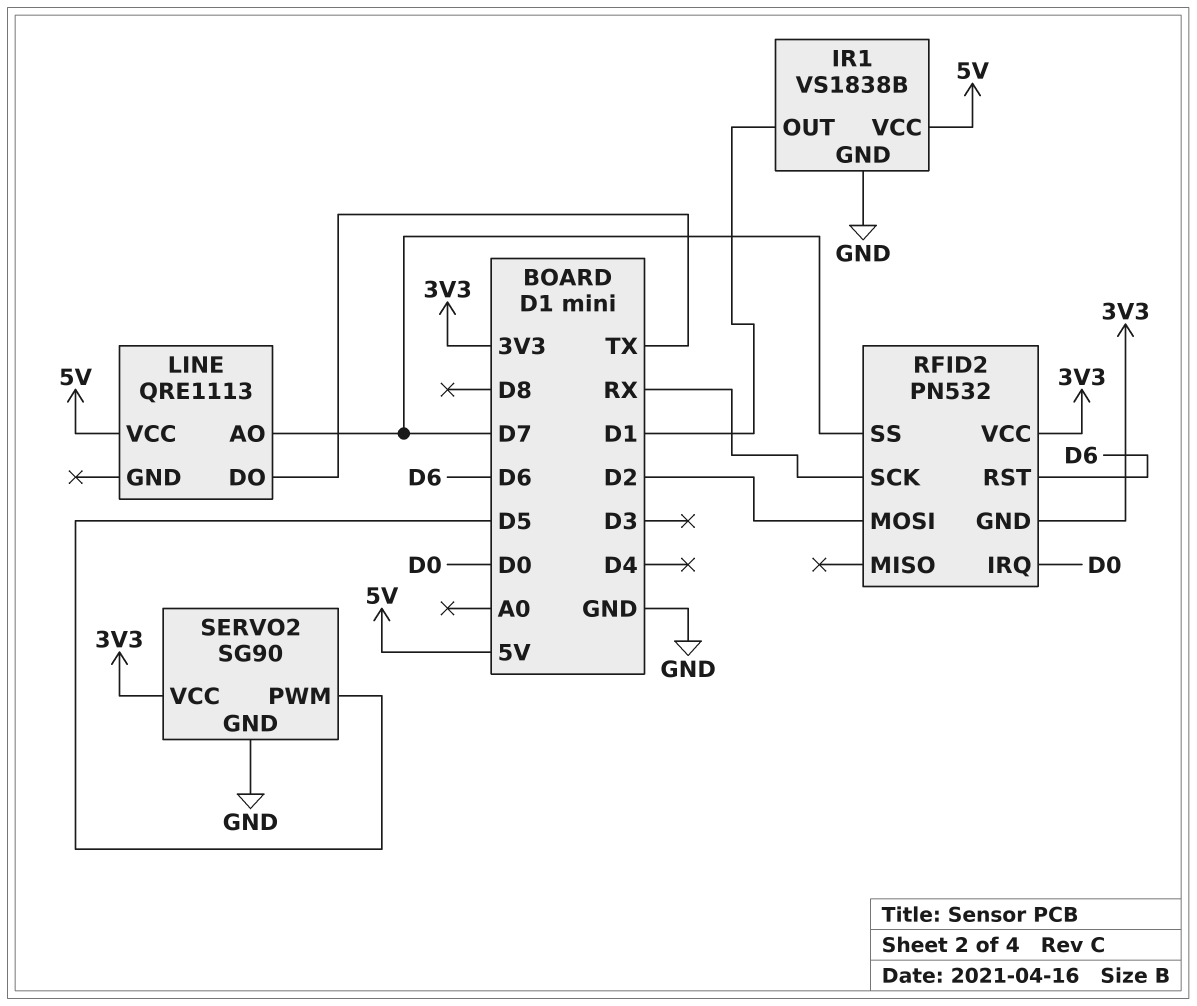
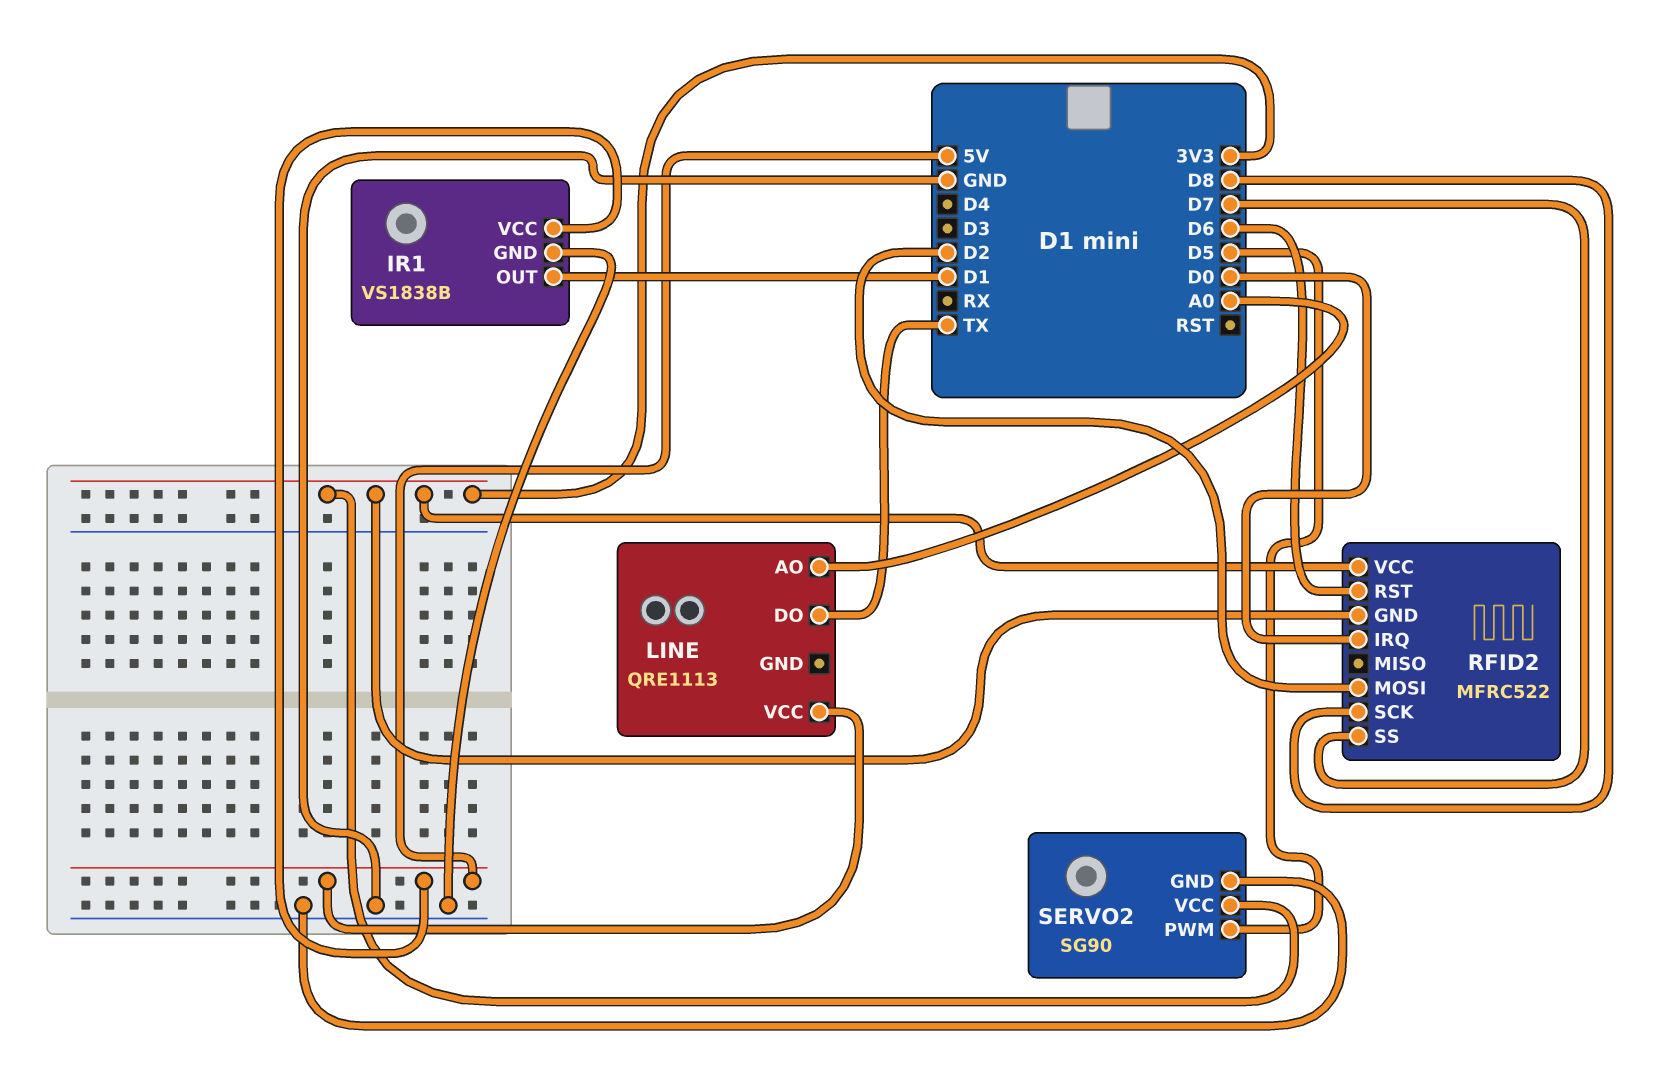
LINE pin AO: D7 -> A0
RFID2: PN532 -> MFRC522
RFID2 pin SCK: RX -> D8

